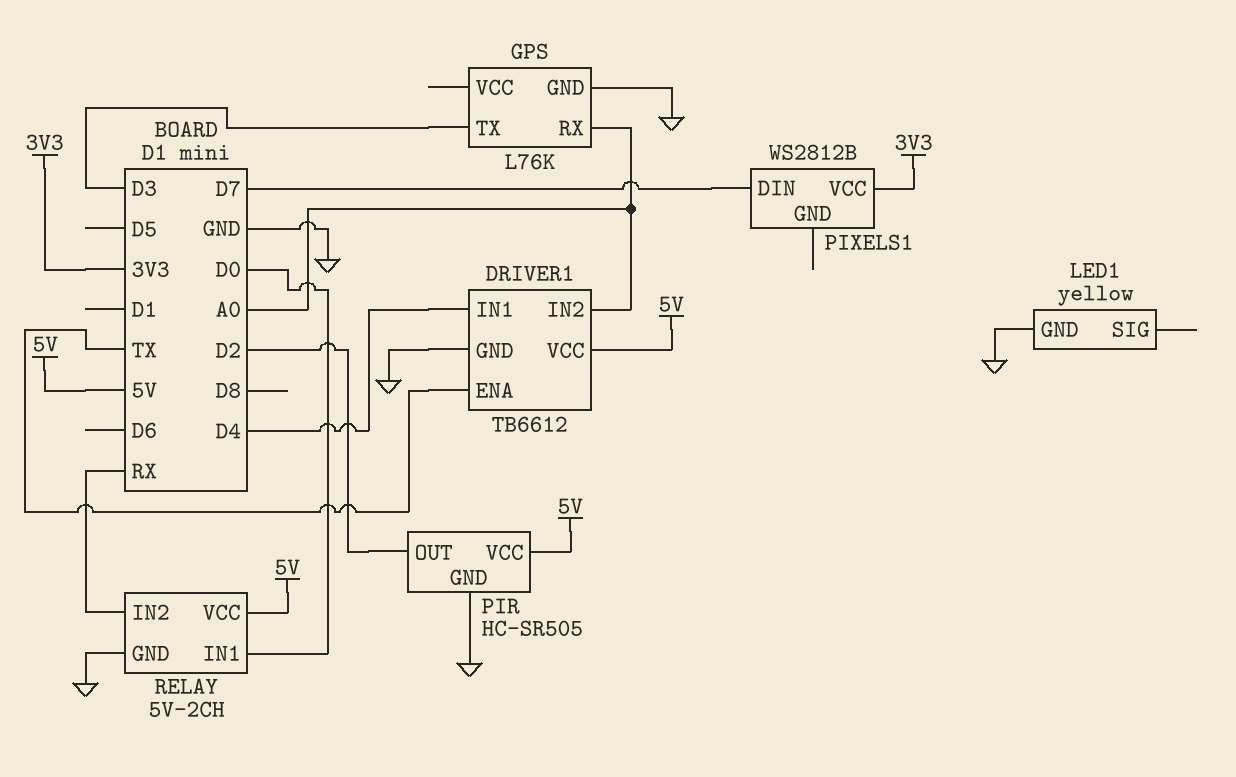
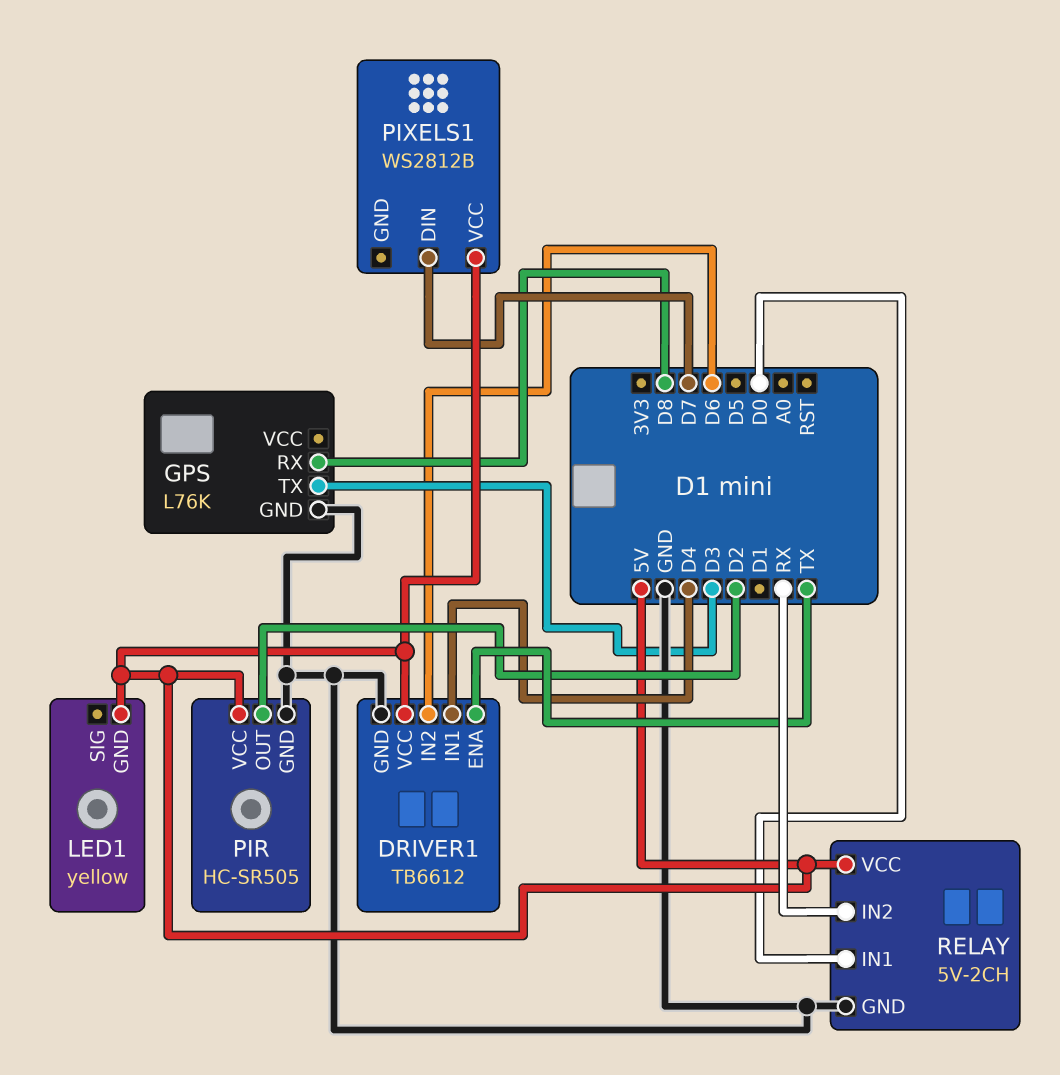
DRIVER1 pin IN2: A0 -> D6
GPS pin RX: A0 -> D8
LED1 pin GND: GND -> 5V
PIXELS1 pin VCC: 3V3 -> 5V

